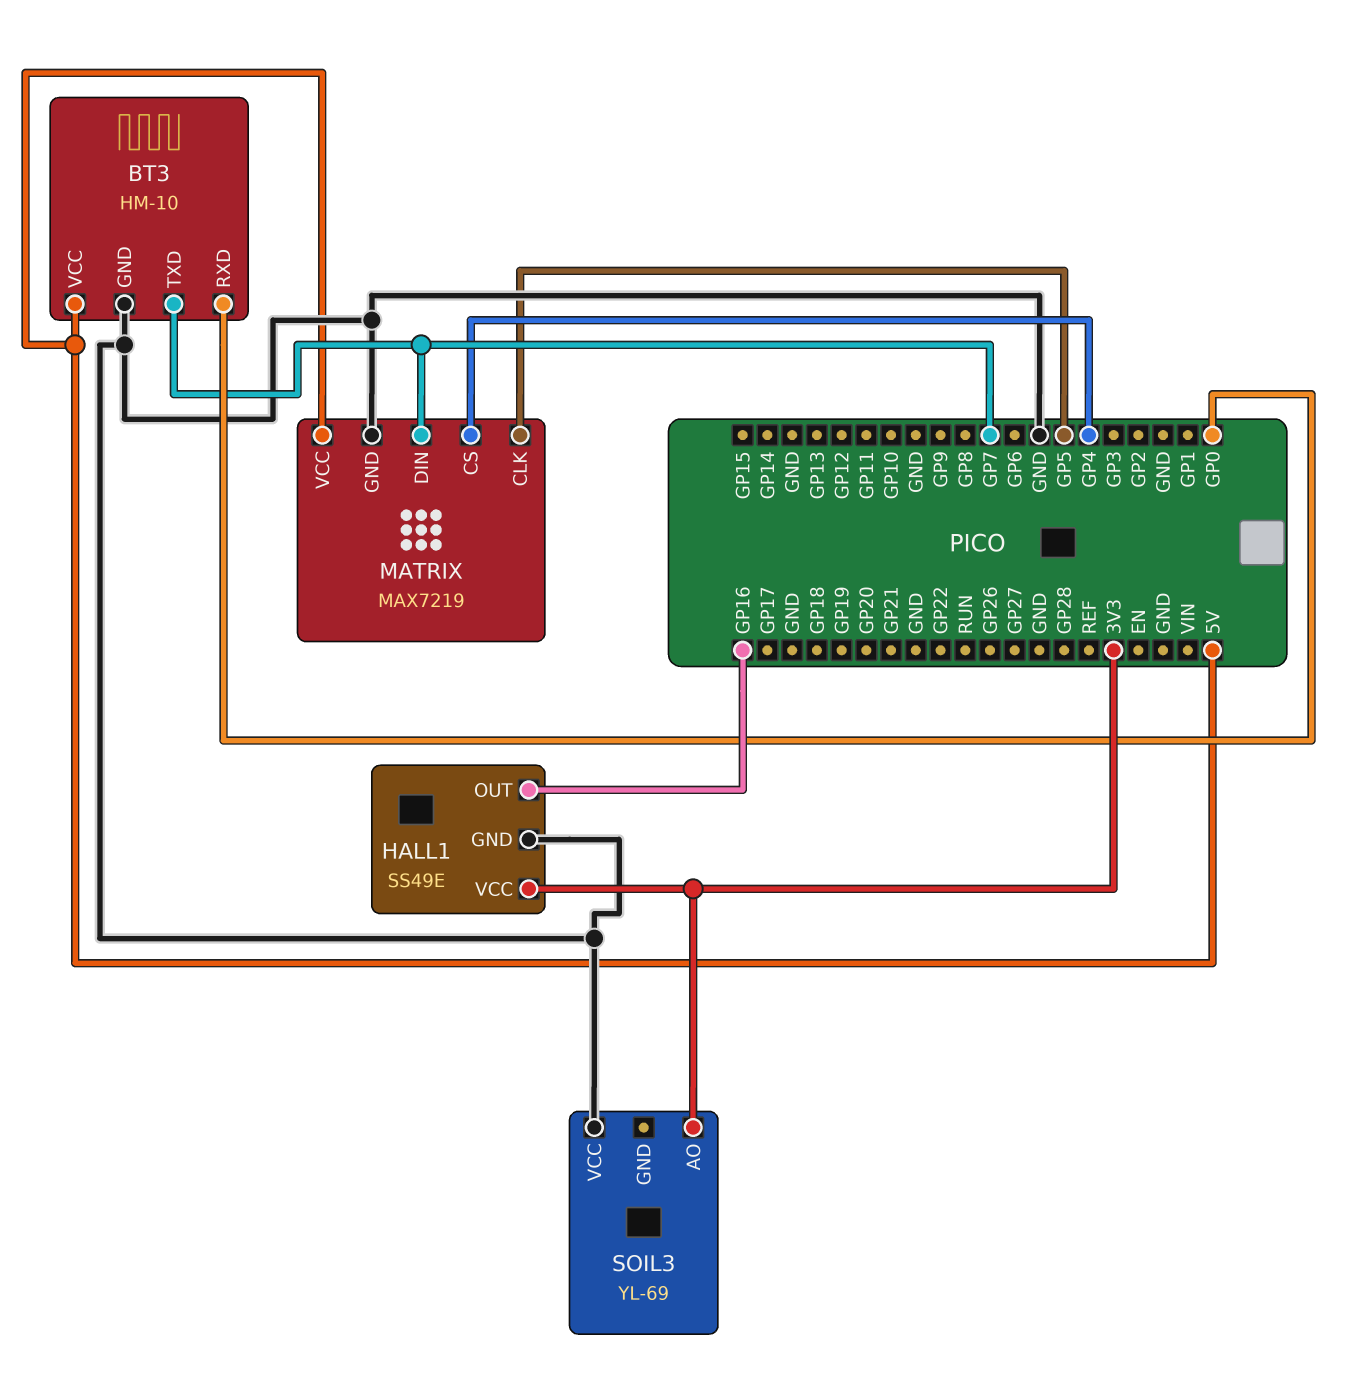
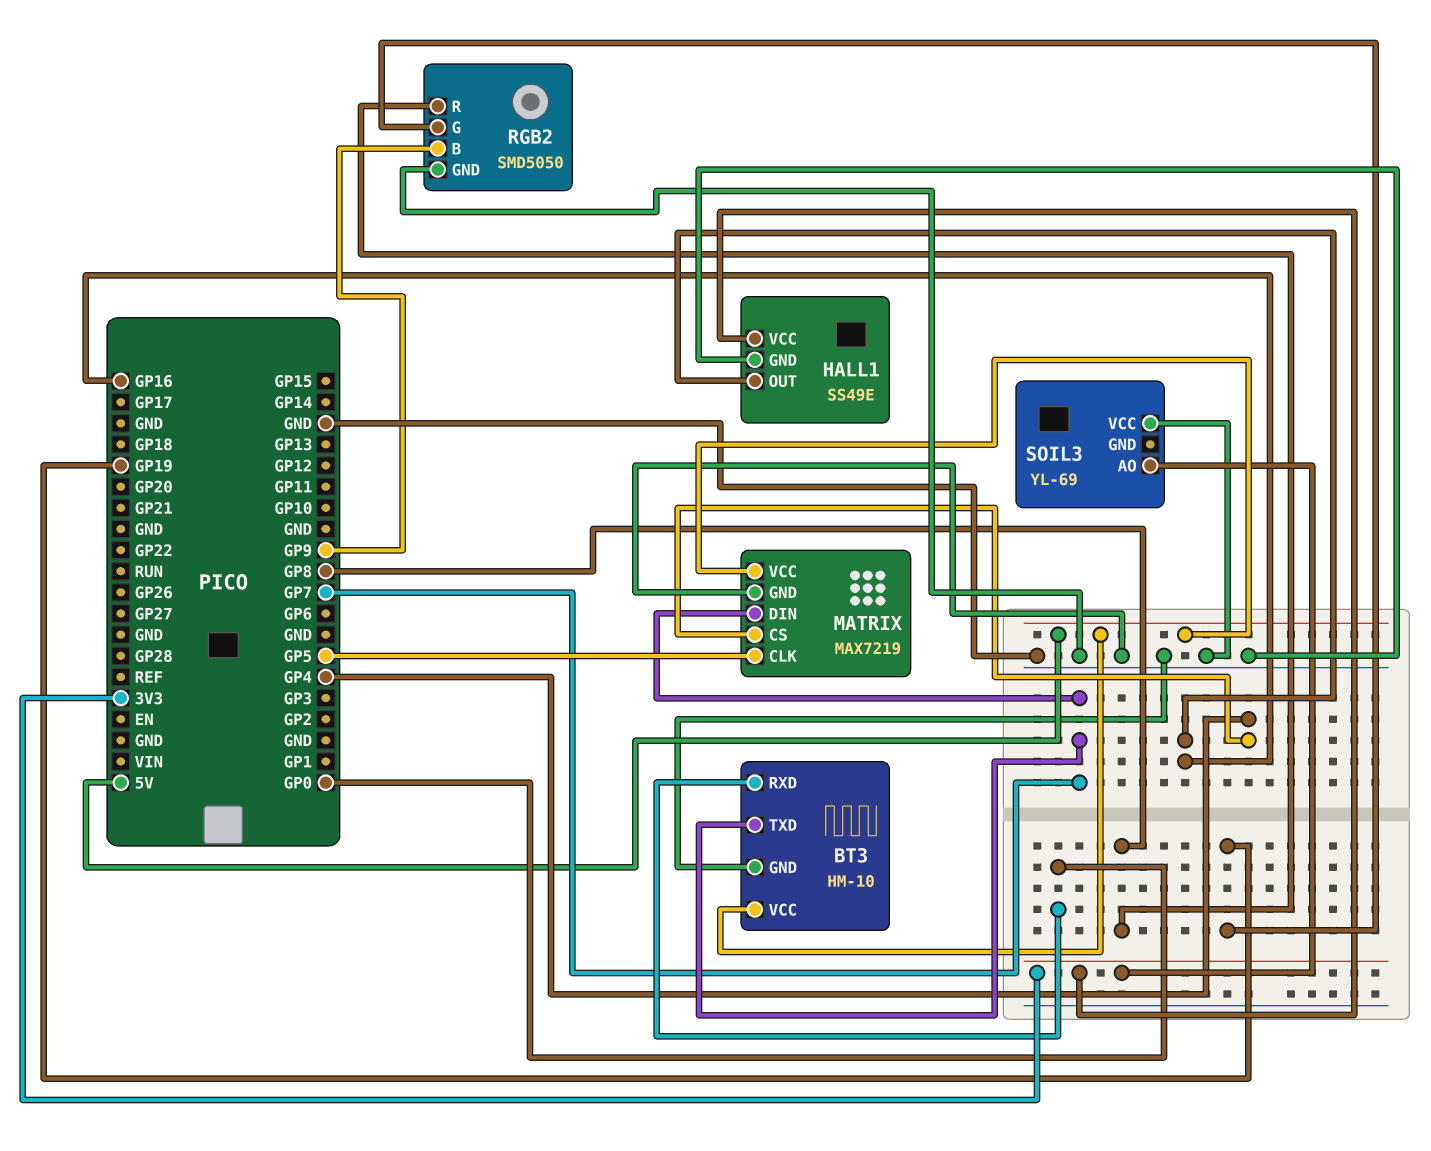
RGB2: none -> SMD5050
RGB2 pin B: none -> GP9
RGB2 pin G: none -> GP19
RGB2 pin GND: none -> GND
RGB2 pin R: none -> GP8

